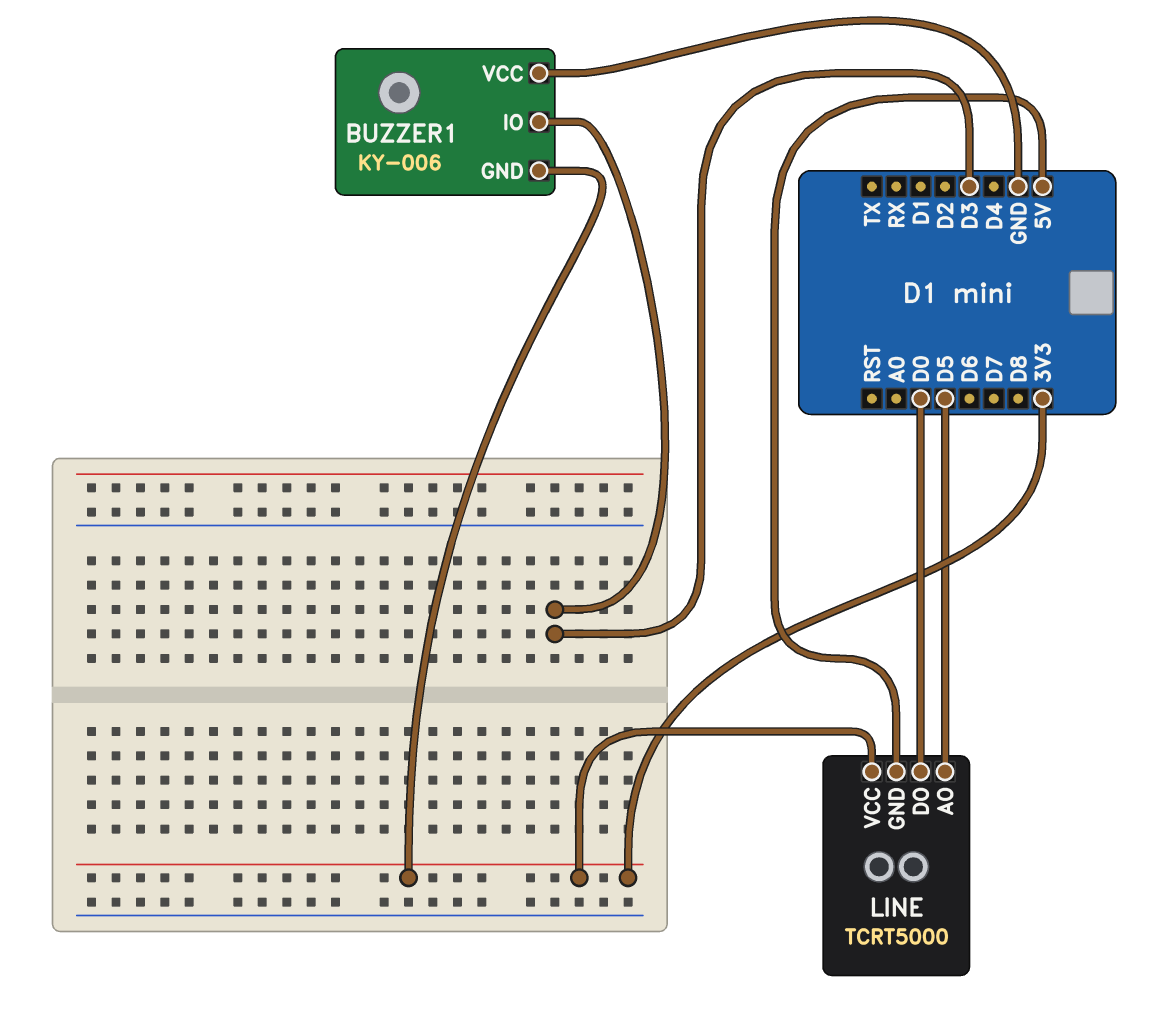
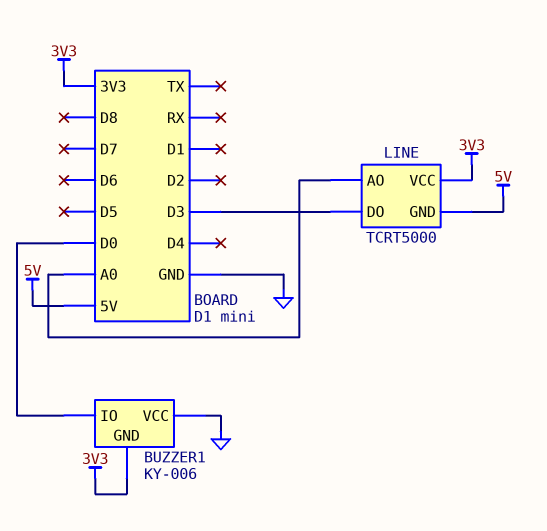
BUZZER1 pin IO: D3 -> D0
LINE pin AO: D5 -> A0
LINE pin DO: D0 -> D3

